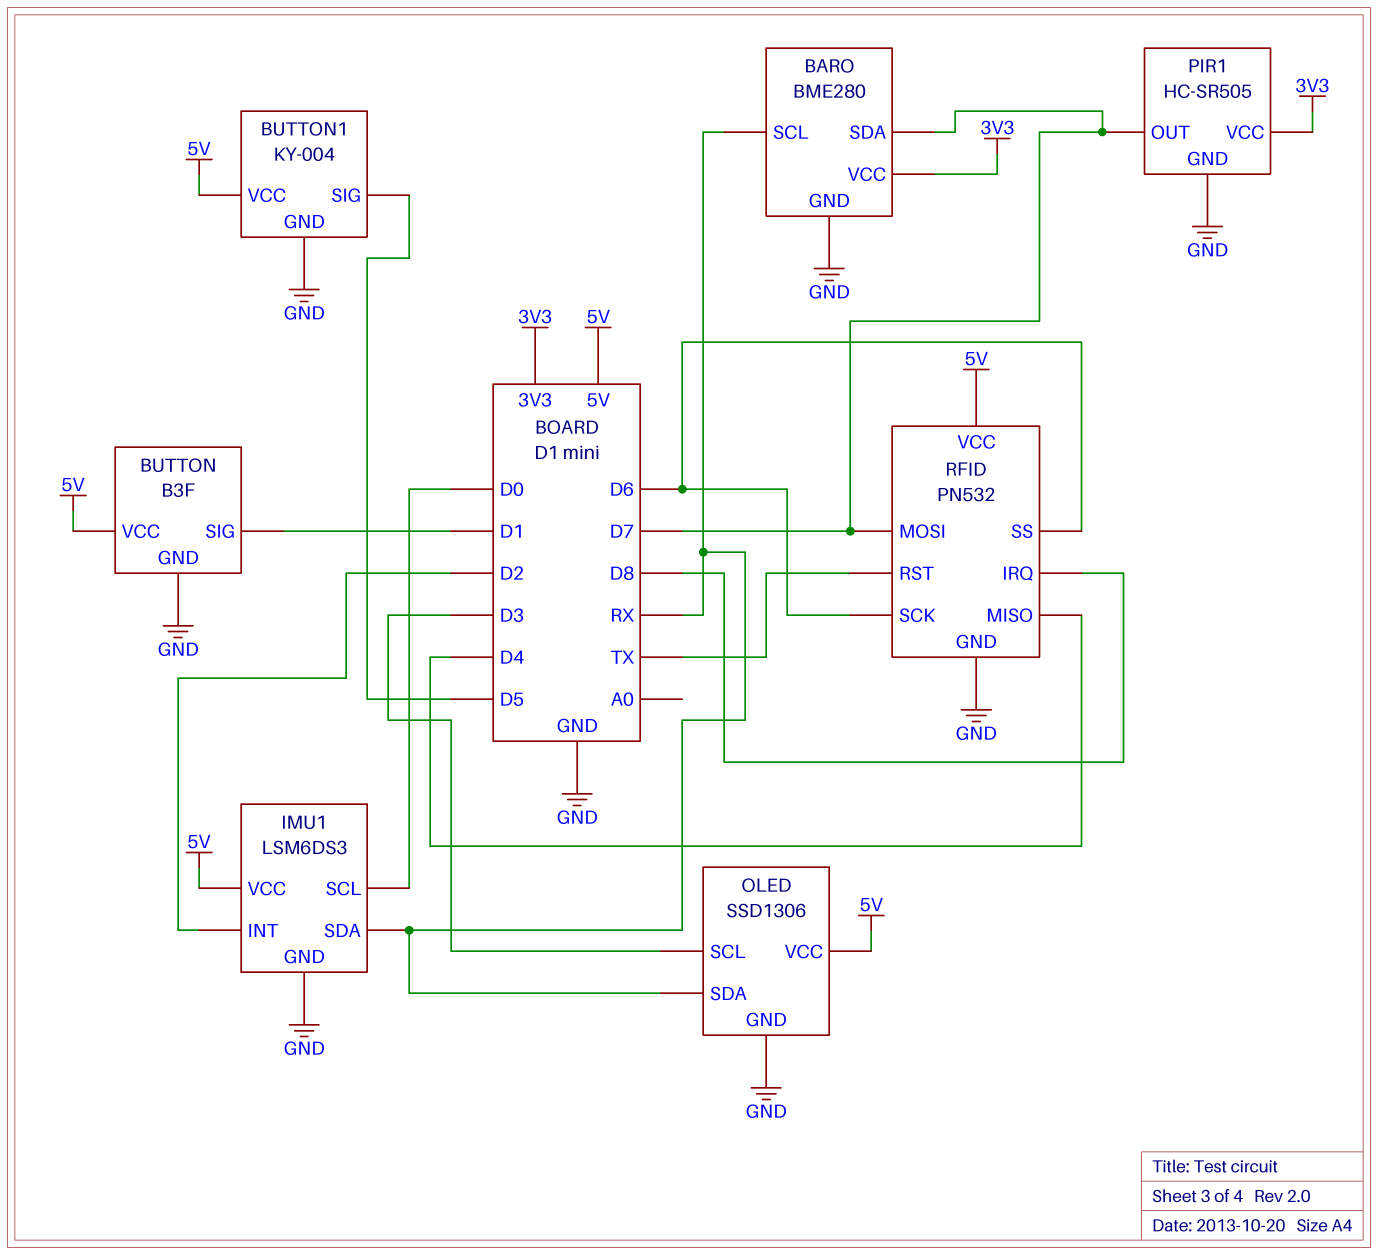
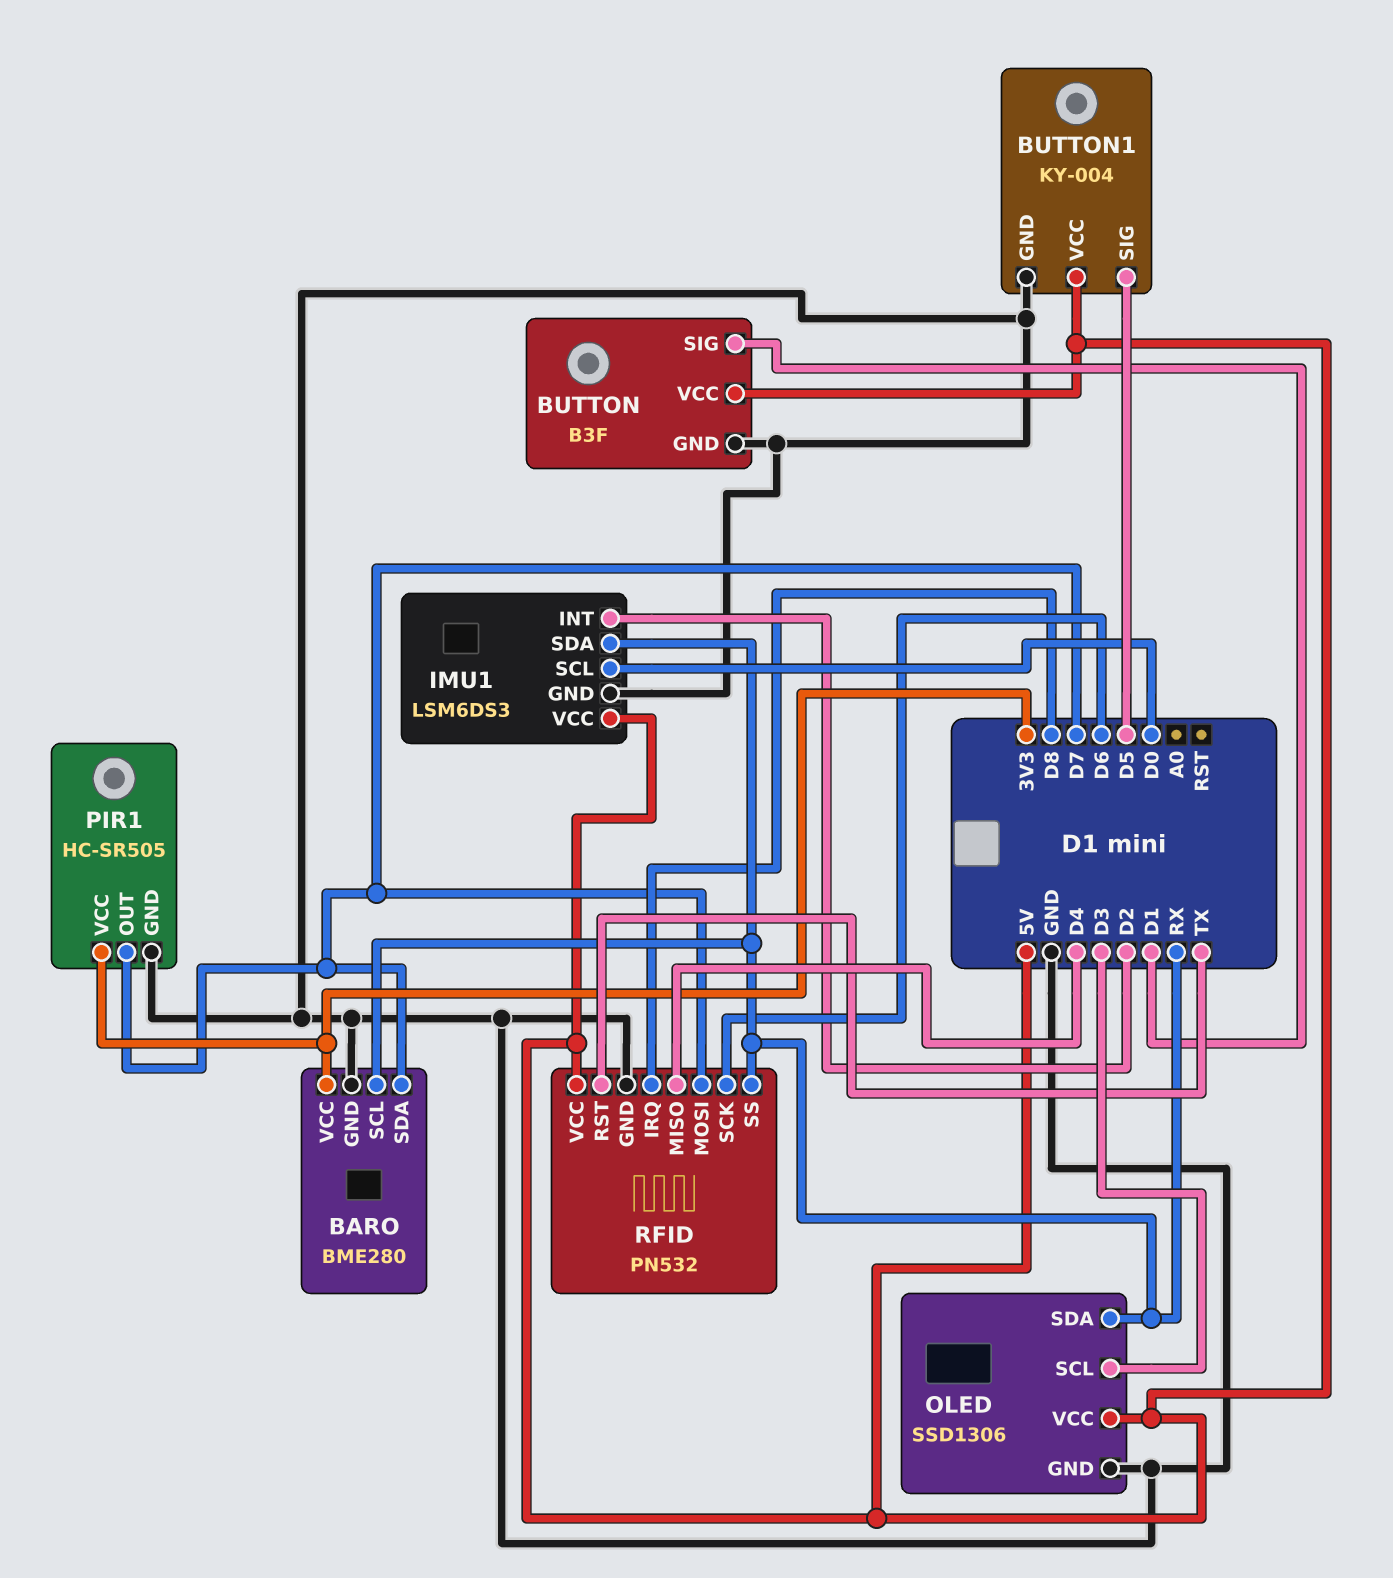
RFID pin SS: D6 -> RX

